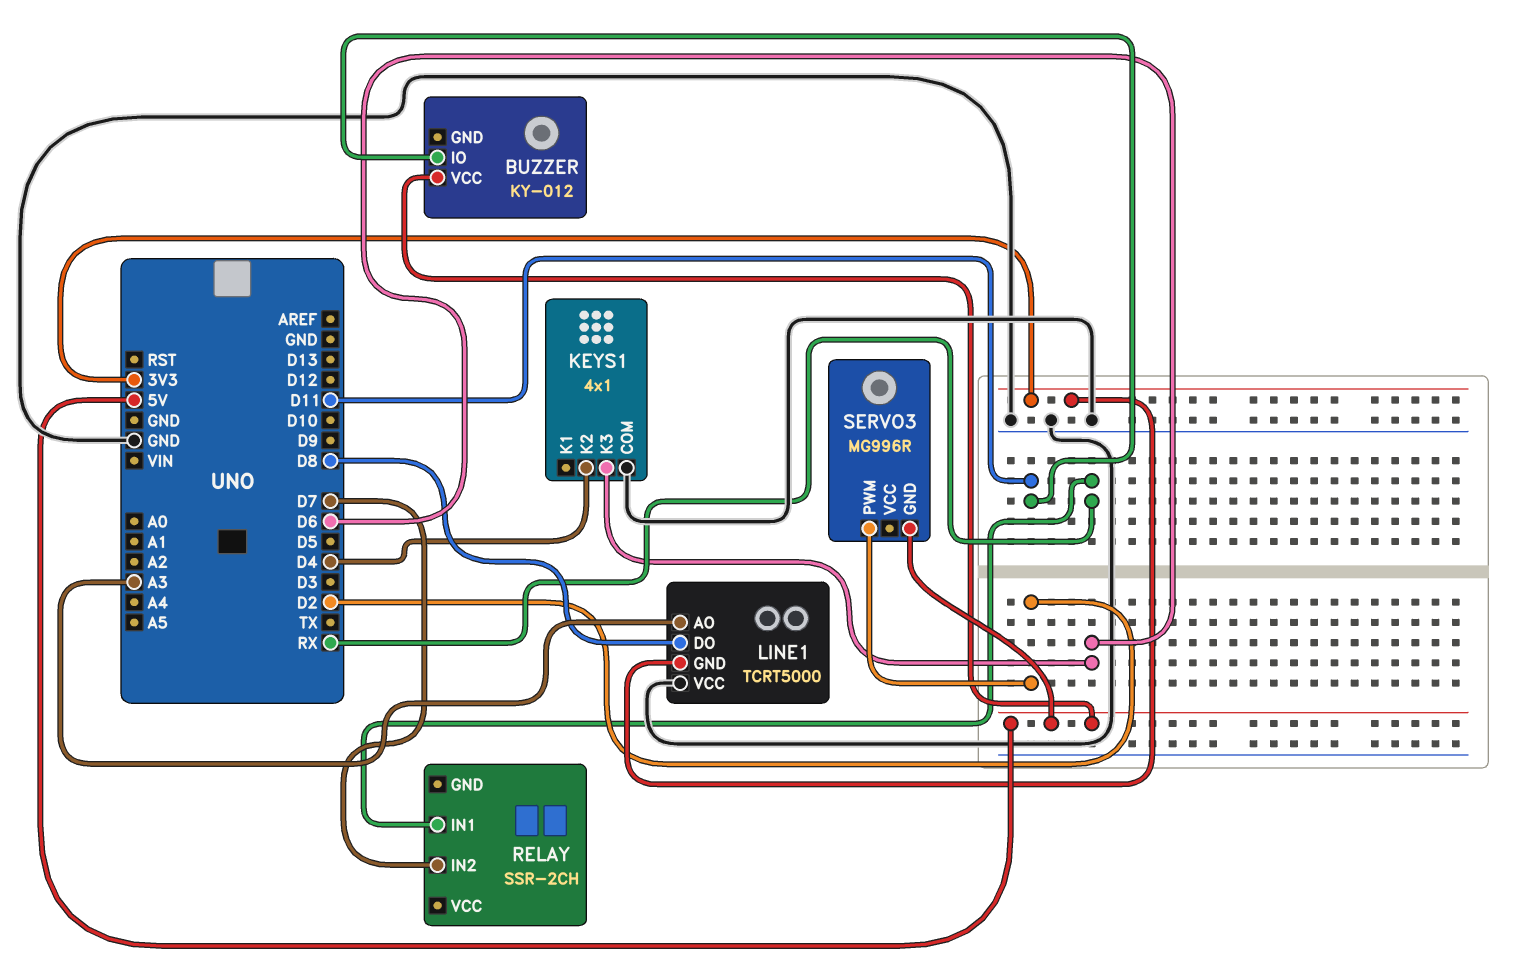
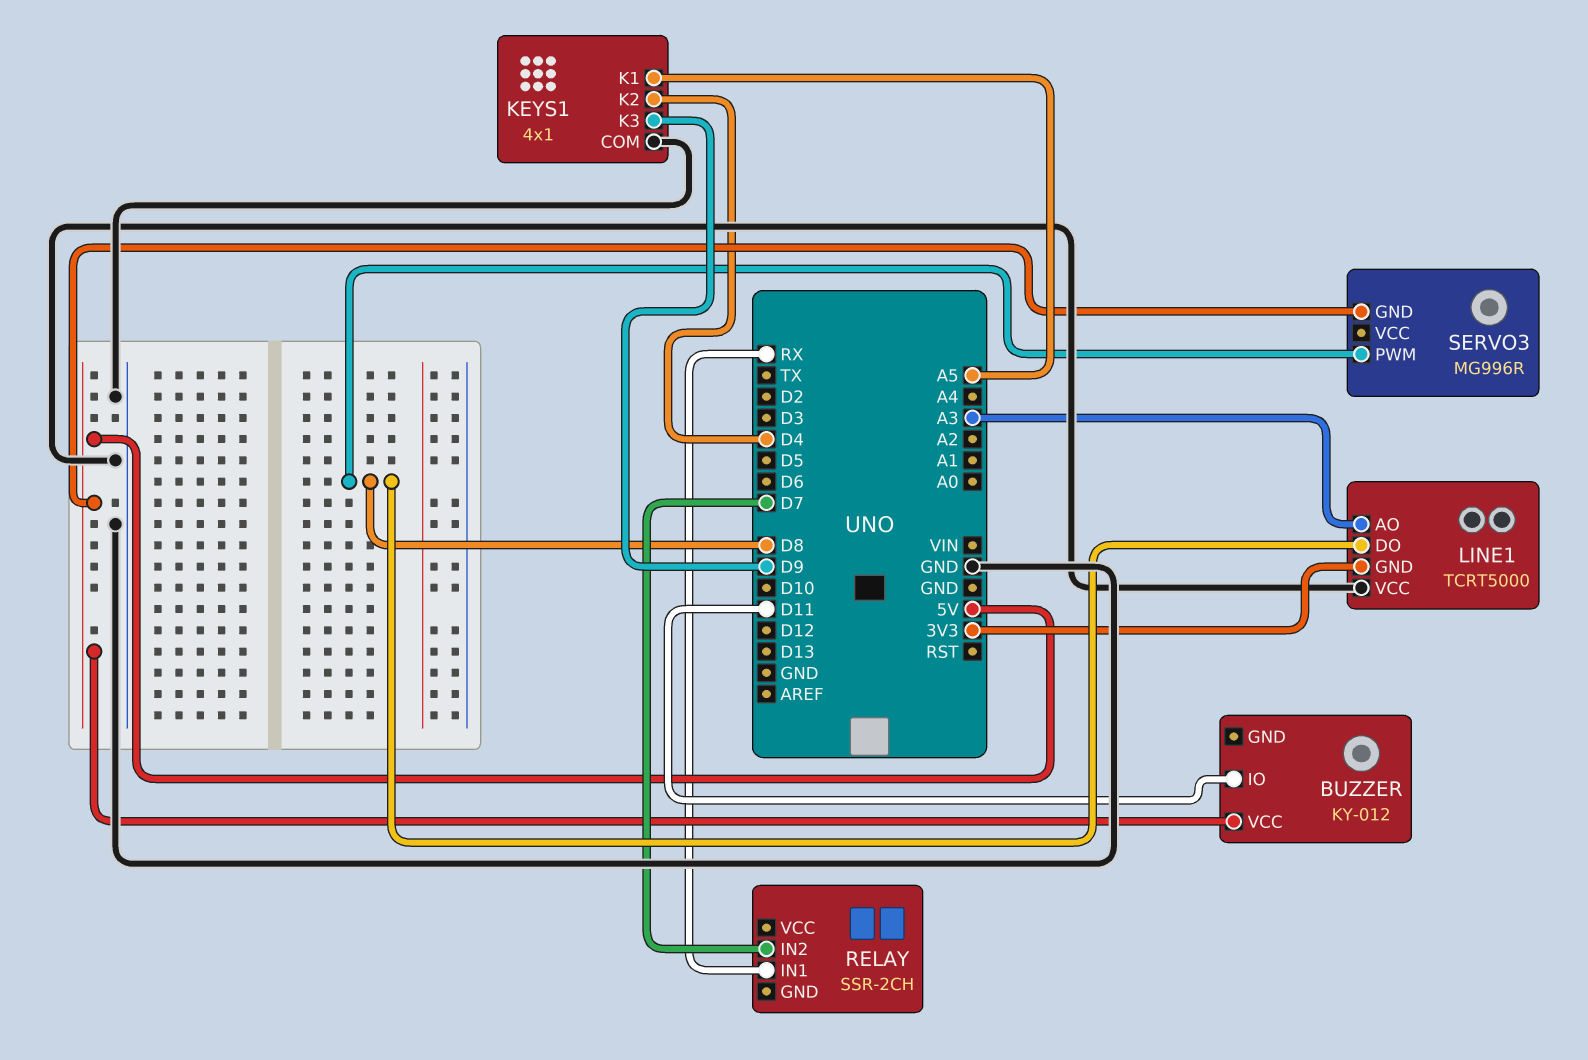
KEYS1 pin K1: none -> A5
KEYS1 pin K3: D6 -> D9
SERVO3 pin PWM: D2 -> D8

